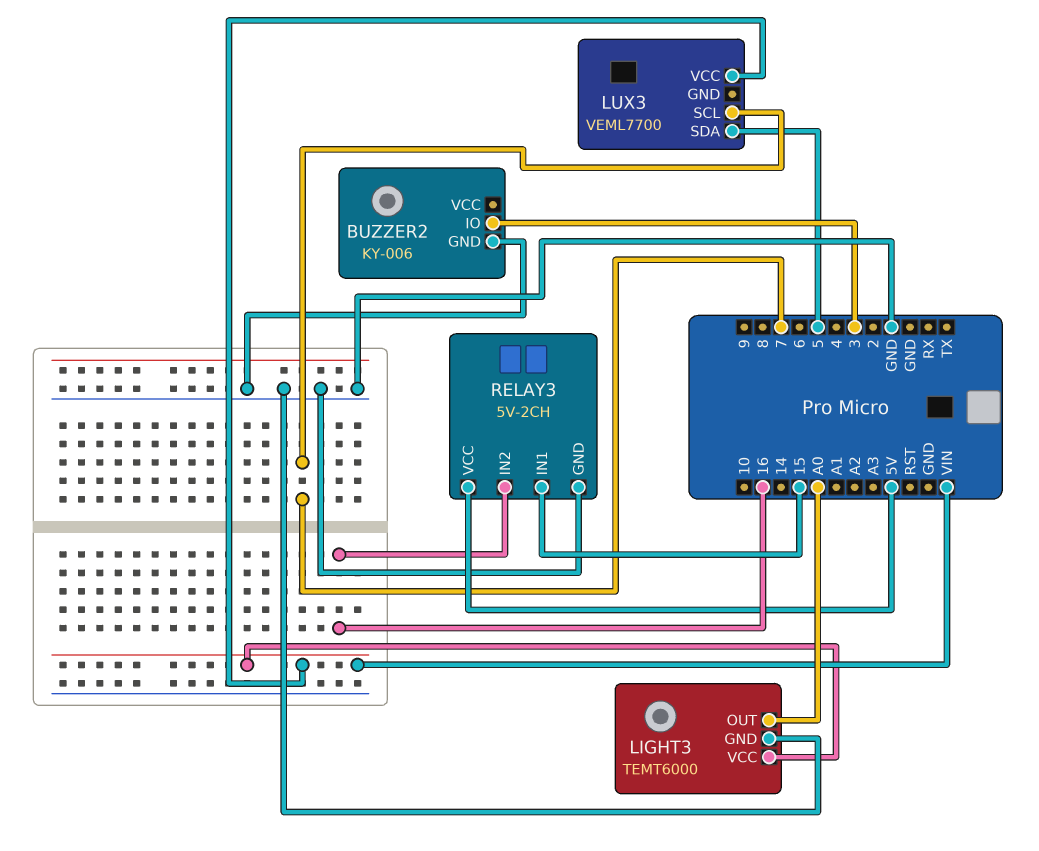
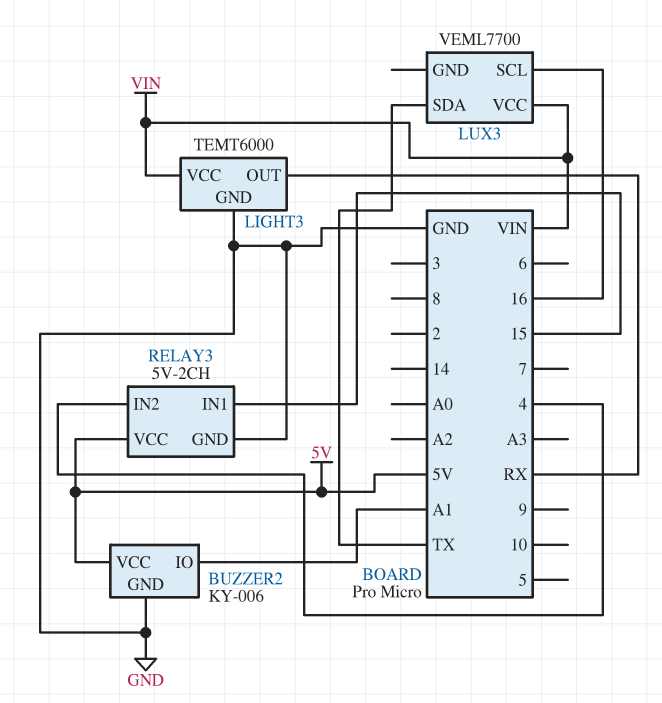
BUZZER2 pin IO: 3 -> A1
BUZZER2 pin VCC: none -> 5V
LIGHT3 pin OUT: A0 -> RX
LUX3 pin SCL: 7 -> 16
LUX3 pin SDA: 5 -> TX
RELAY3 pin IN2: 16 -> 4

